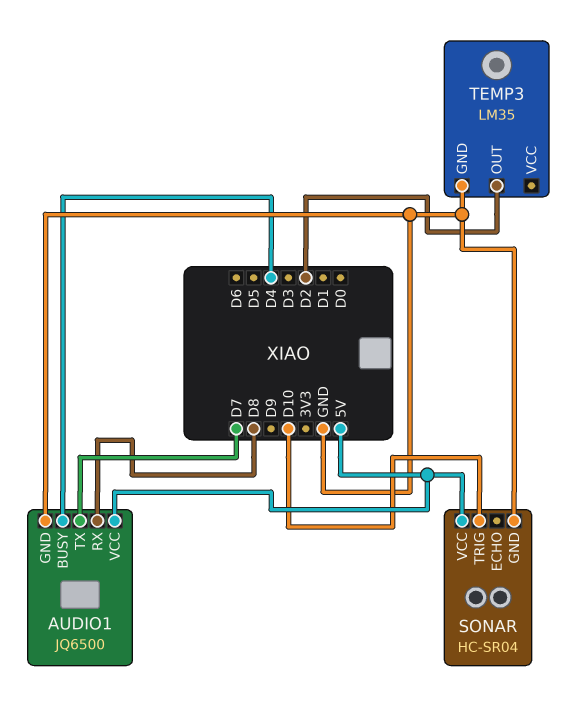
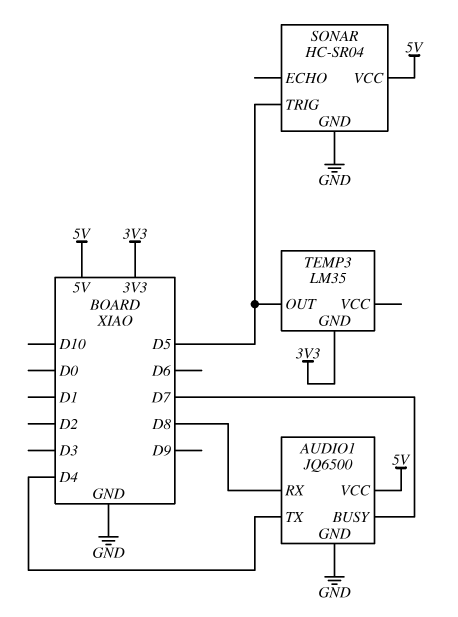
AUDIO1 pin BUSY: D4 -> D7
AUDIO1 pin TX: D7 -> D4
SONAR pin TRIG: D10 -> D5
TEMP3 pin GND: GND -> 3V3
TEMP3 pin OUT: D2 -> D5

